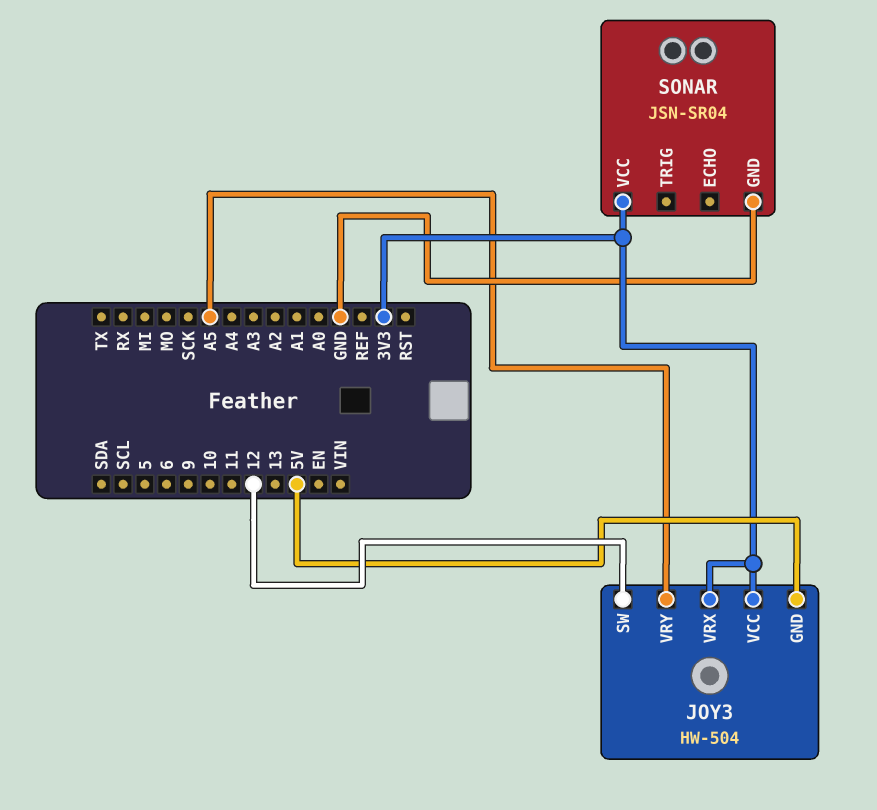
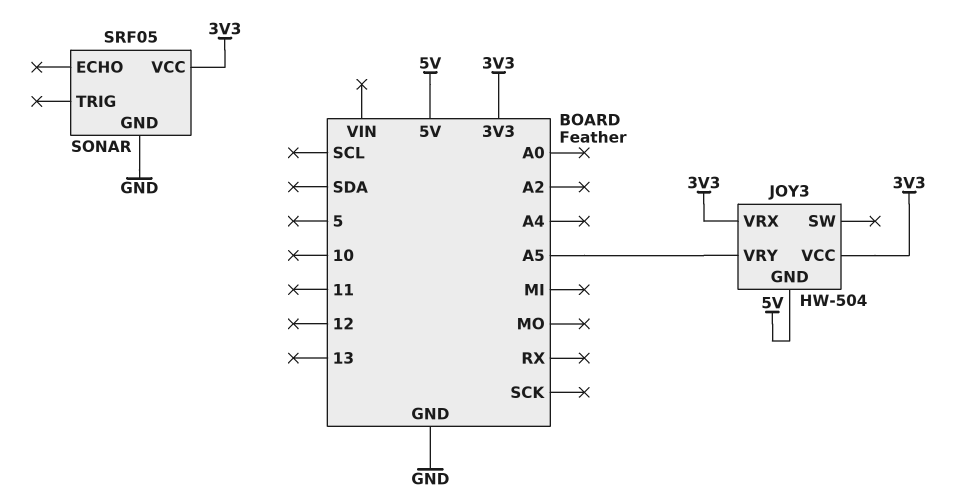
JOY3 pin SW: 12 -> none
SONAR: JSN-SR04 -> SRF05

